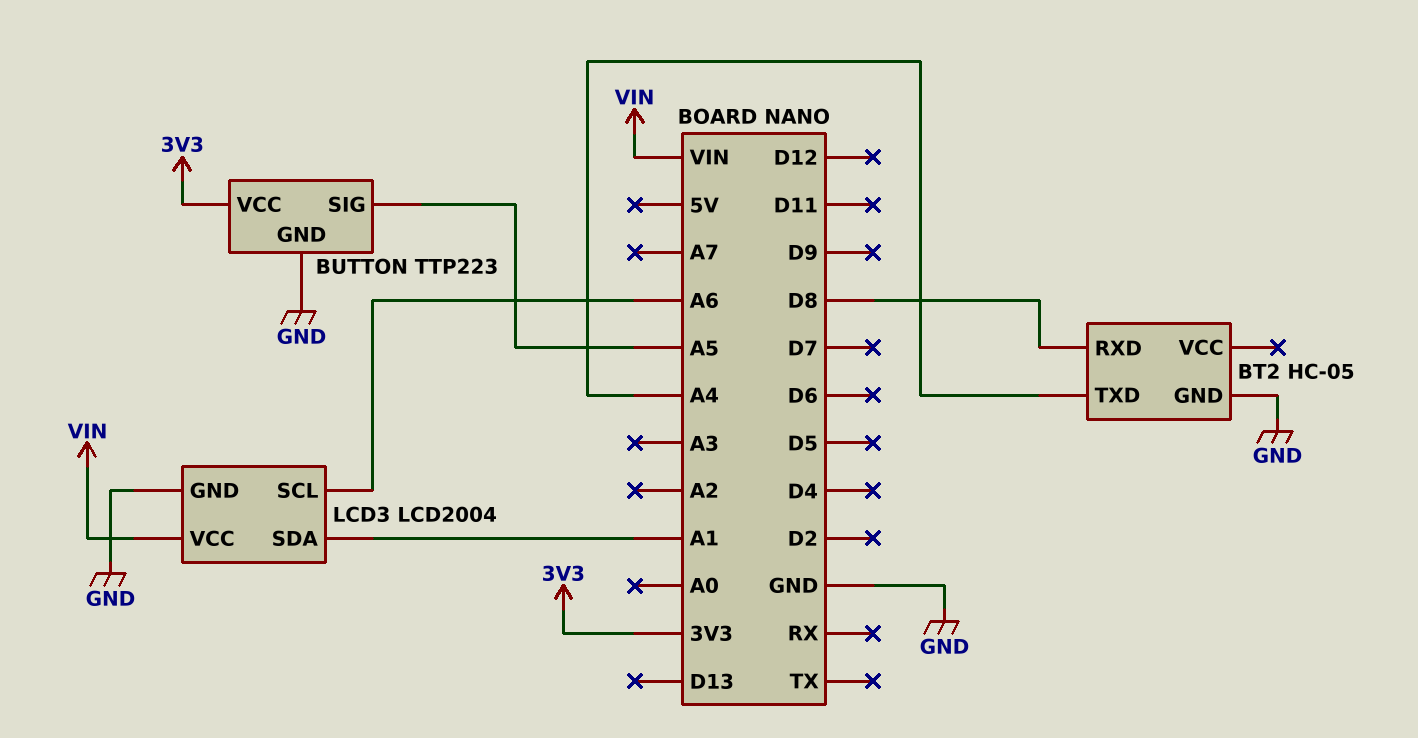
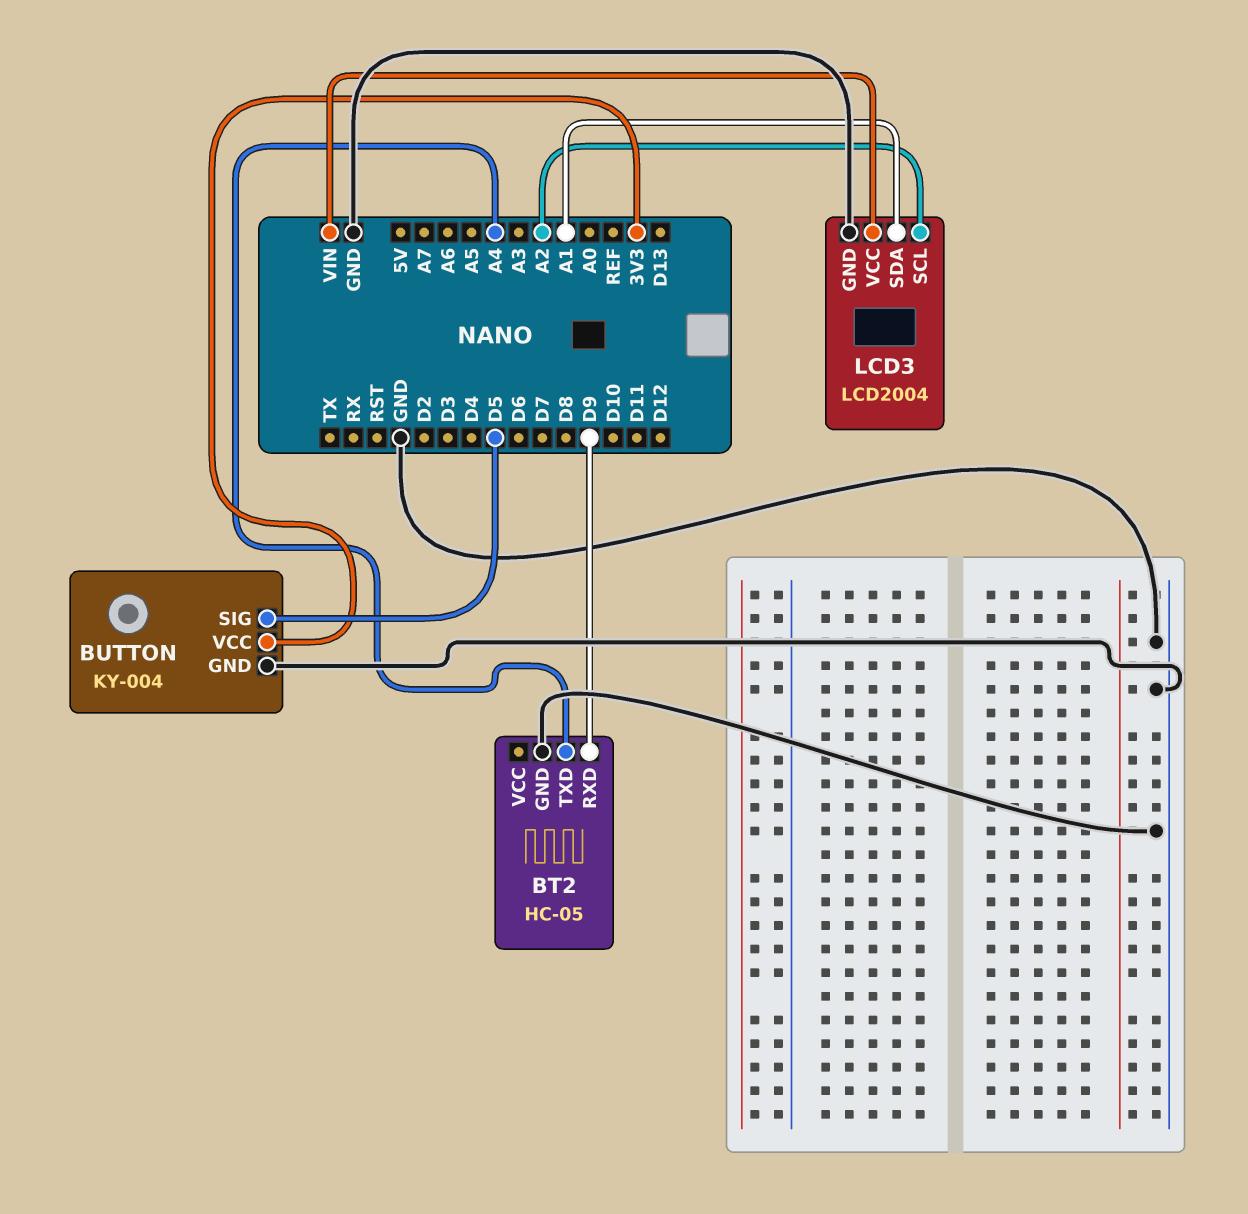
BT2 pin RXD: D8 -> D9
BUTTON: TTP223 -> KY-004
BUTTON pin SIG: A5 -> D5
LCD3 pin SCL: A6 -> A2

